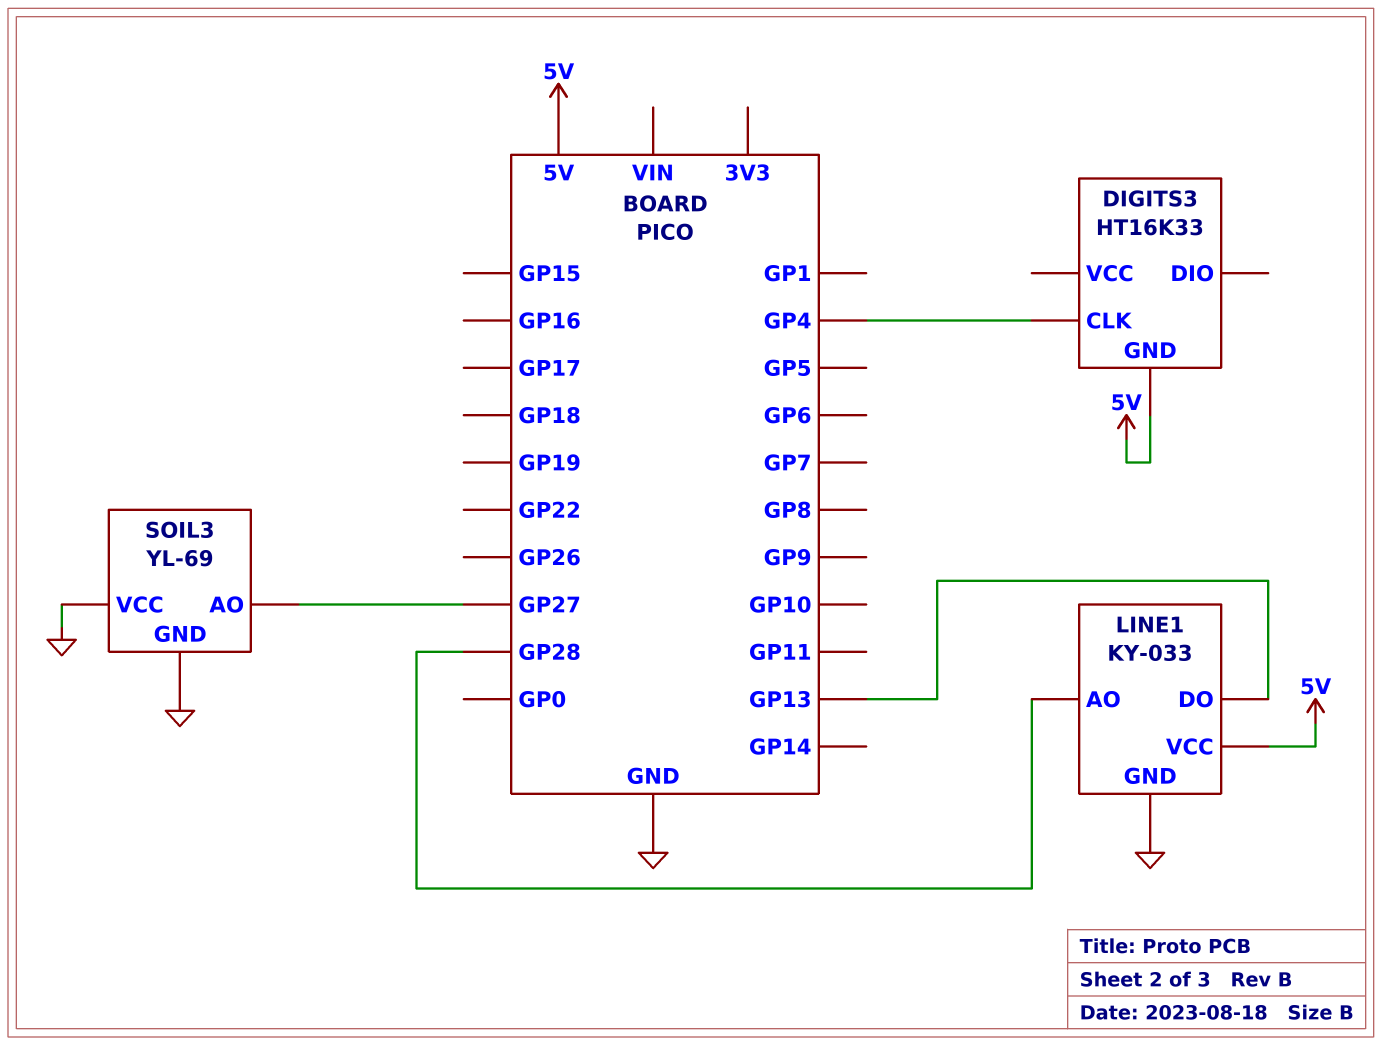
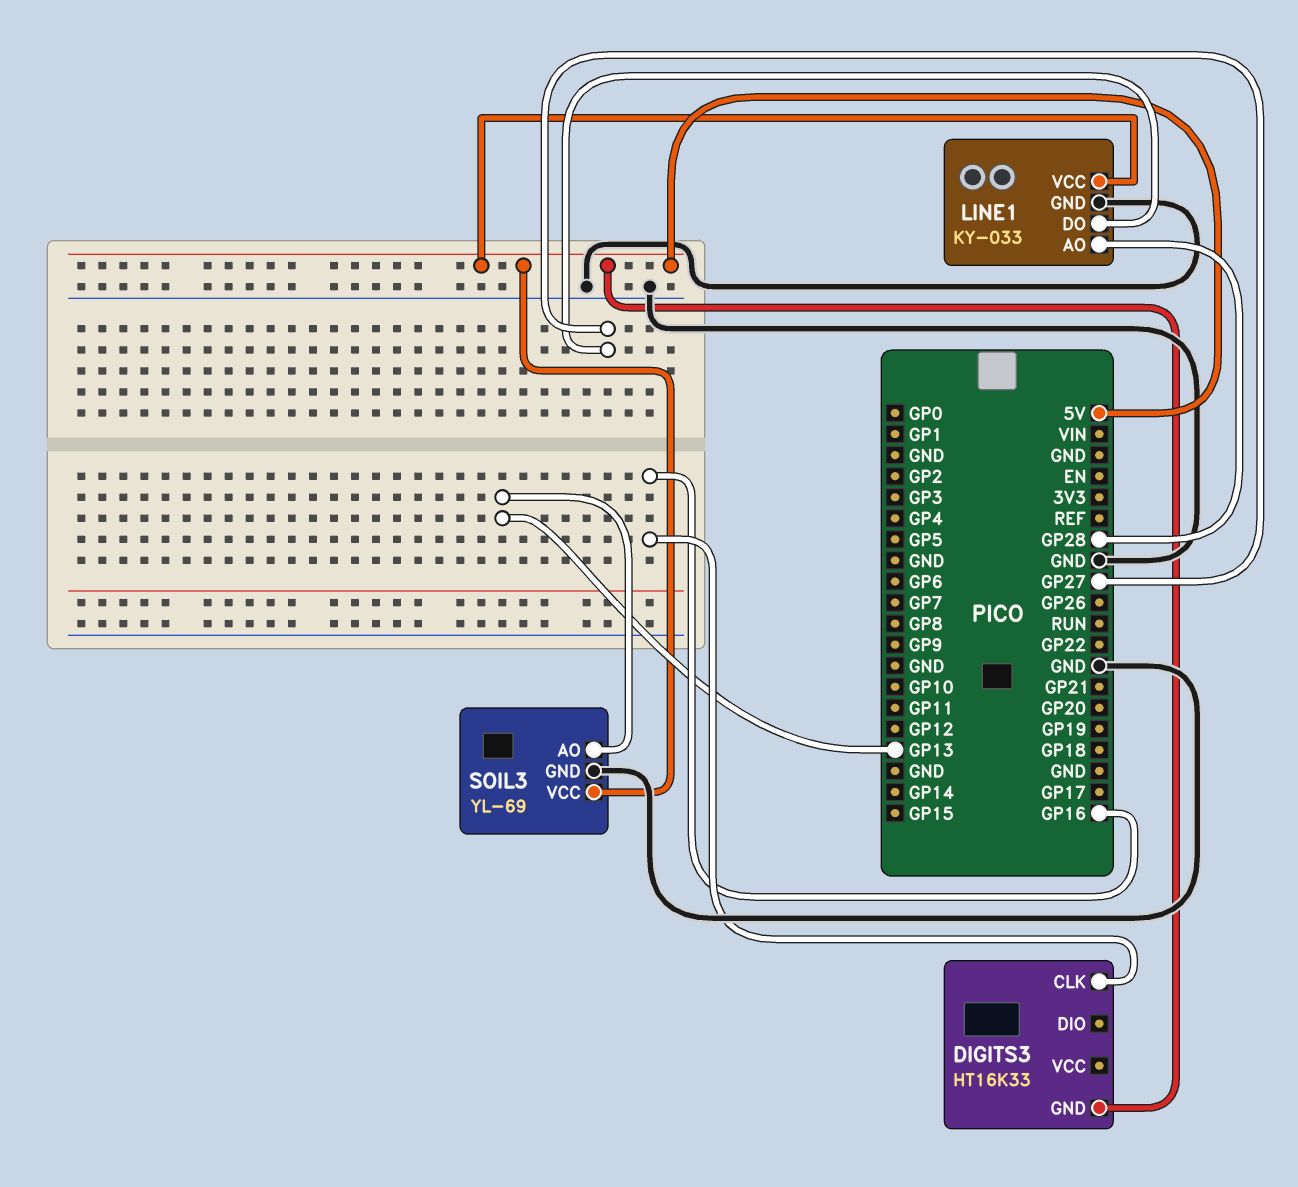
DIGITS3 pin CLK: GP4 -> GP16
LINE1 pin DO: GP13 -> GP27
SOIL3 pin AO: GP27 -> GP13
SOIL3 pin VCC: GND -> 5V

